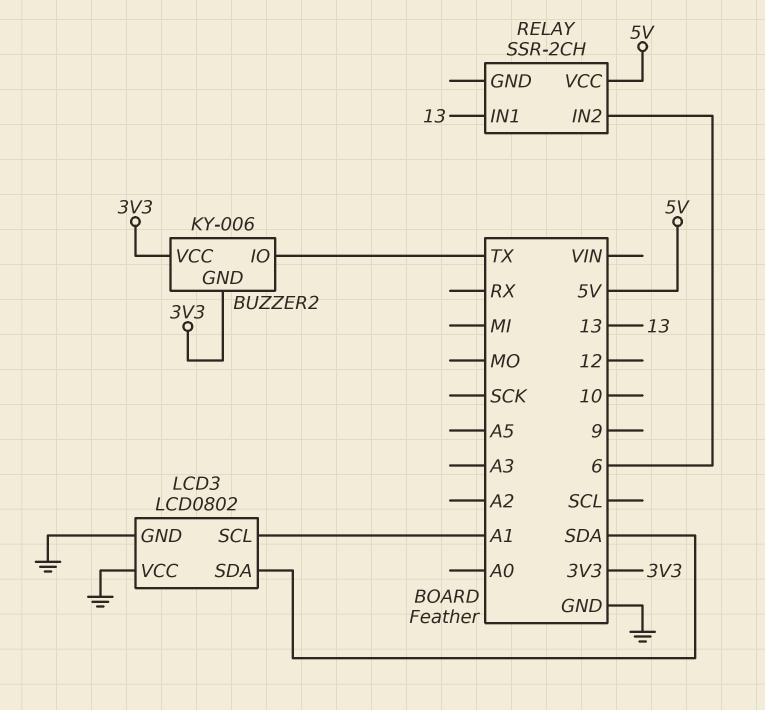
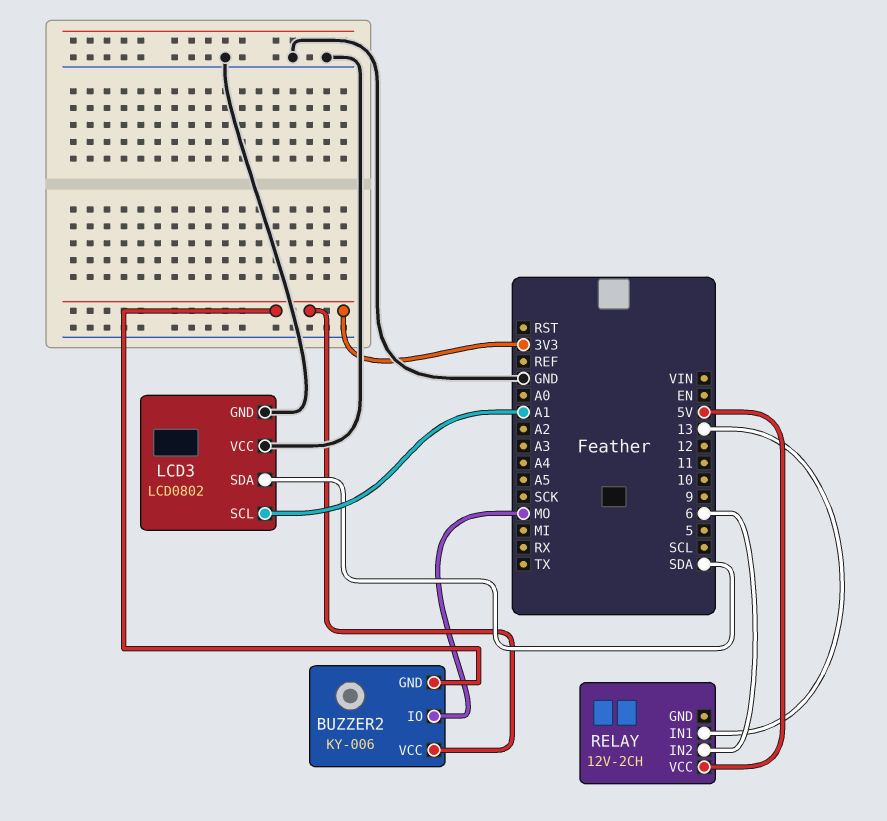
BUZZER2 pin IO: TX -> MO
RELAY: SSR-2CH -> 12V-2CH

